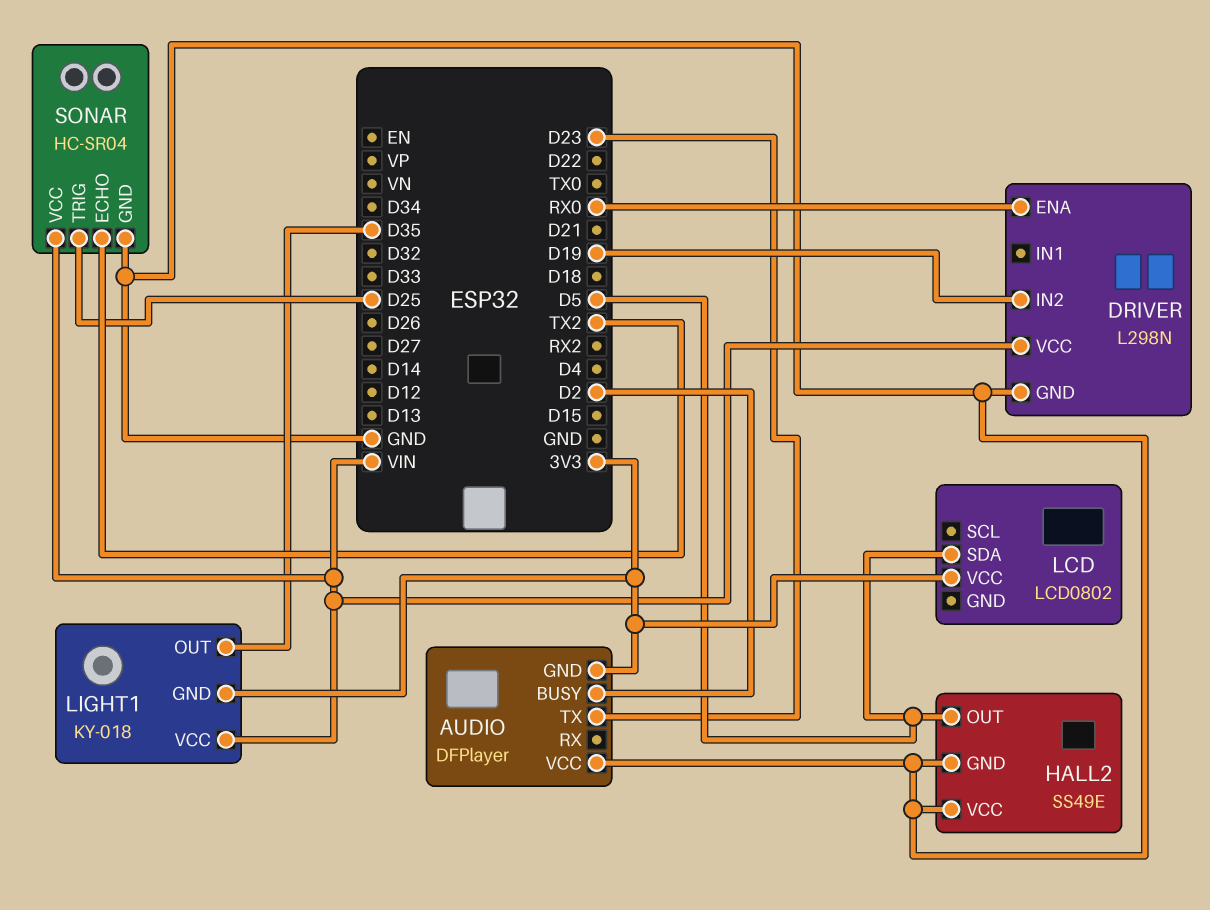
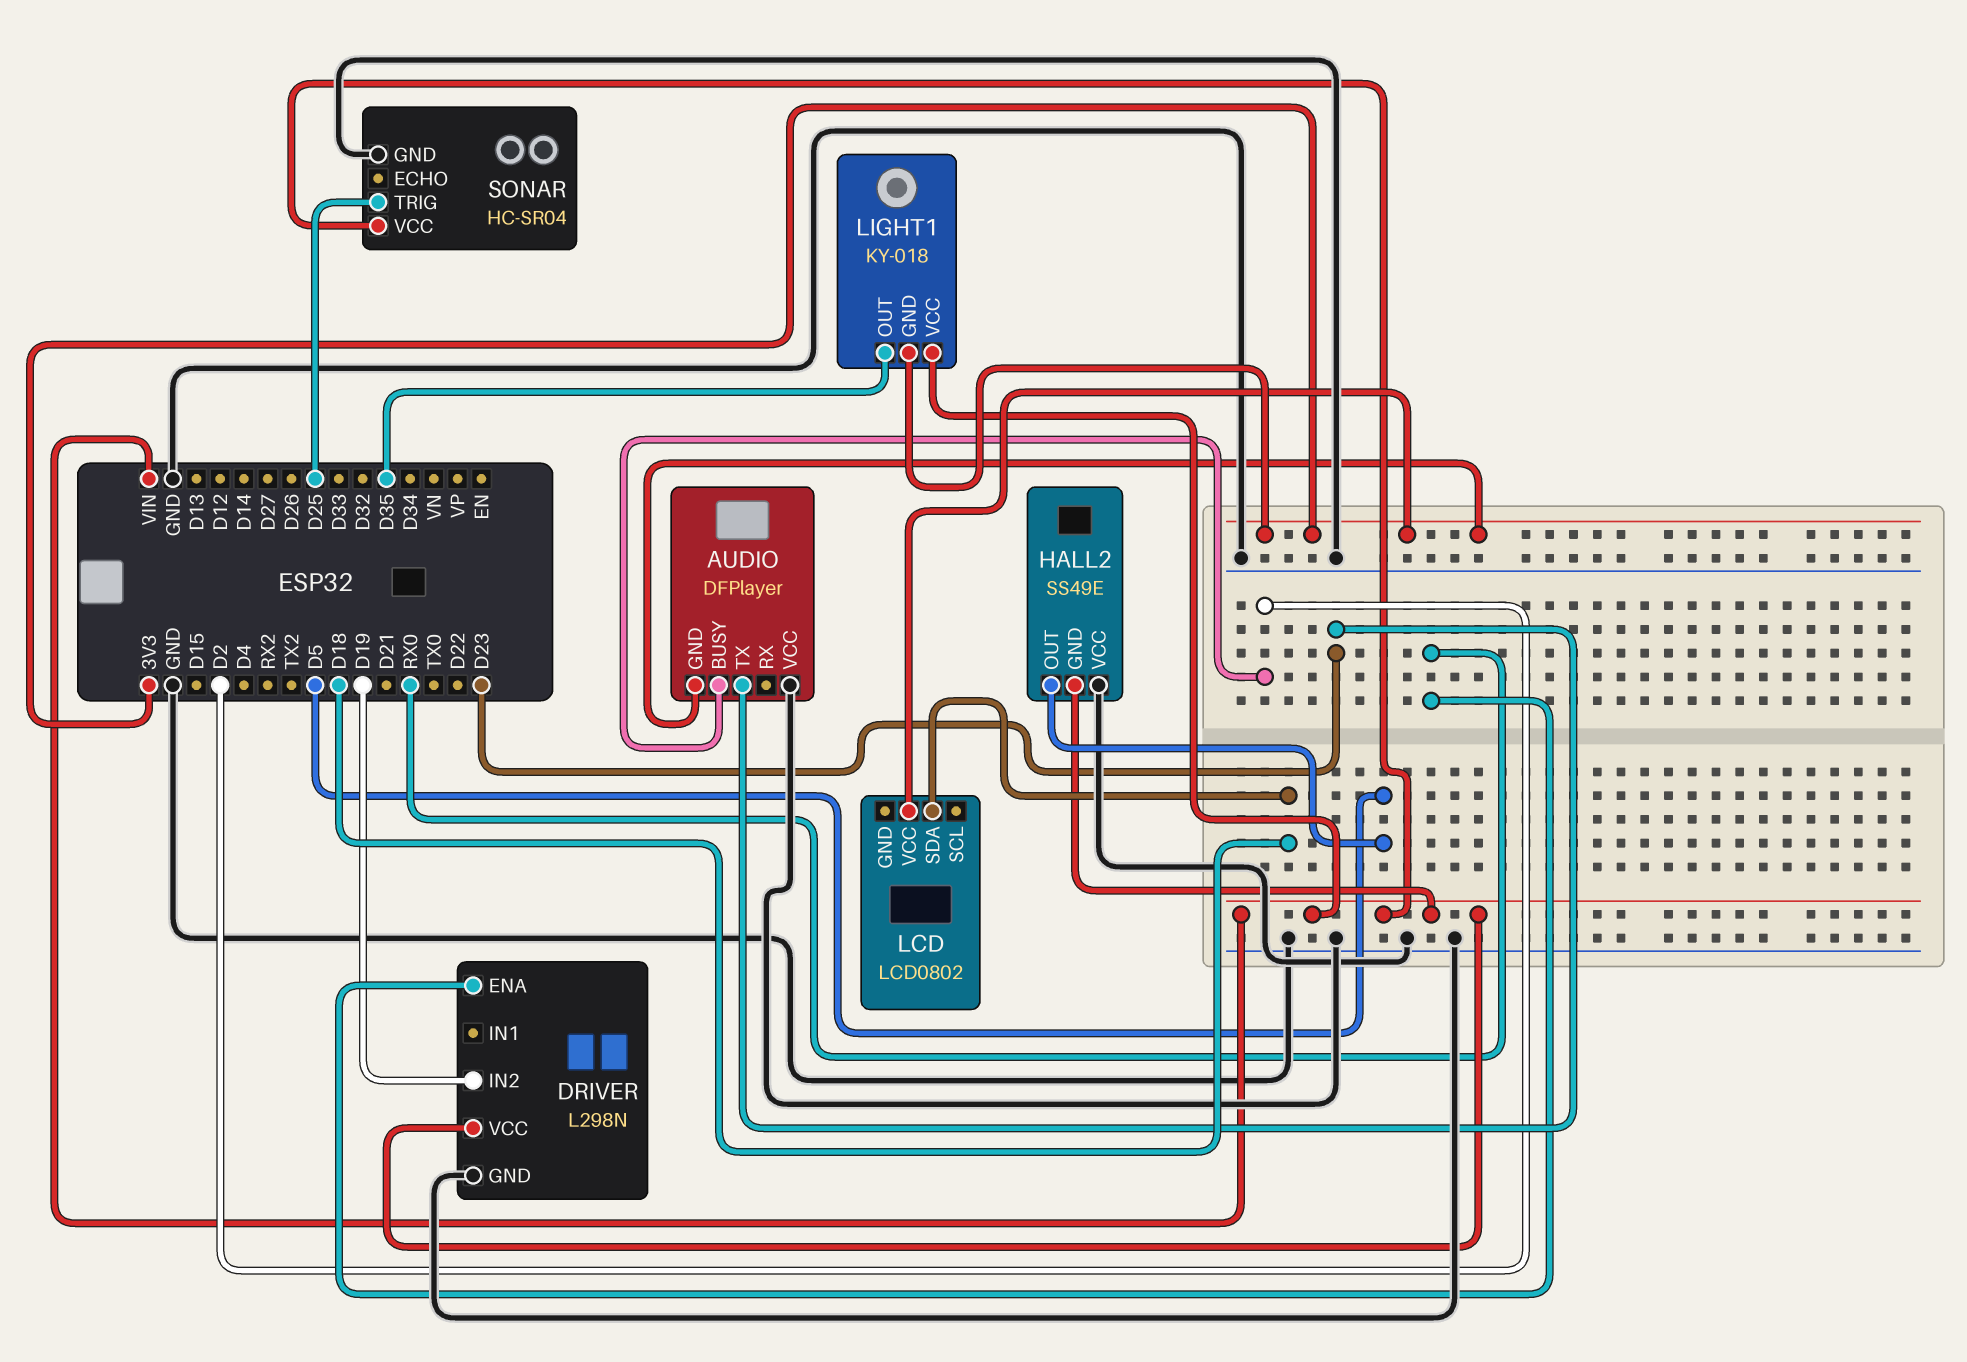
HALL2 pin GND: GND -> VIN
LCD pin SDA: D5 -> D18
SONAR pin ECHO: TX2 -> none

